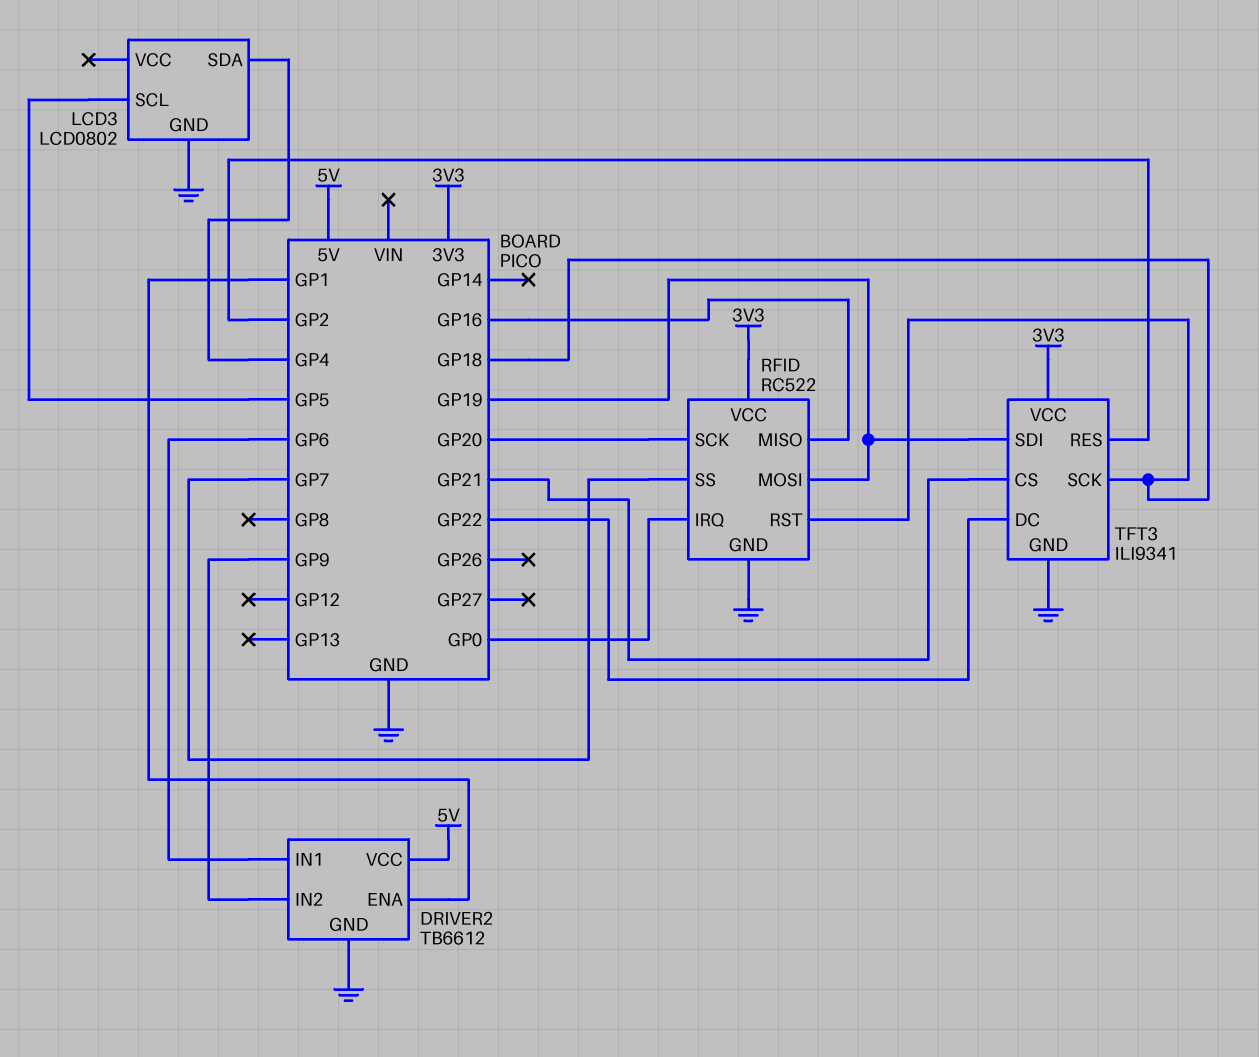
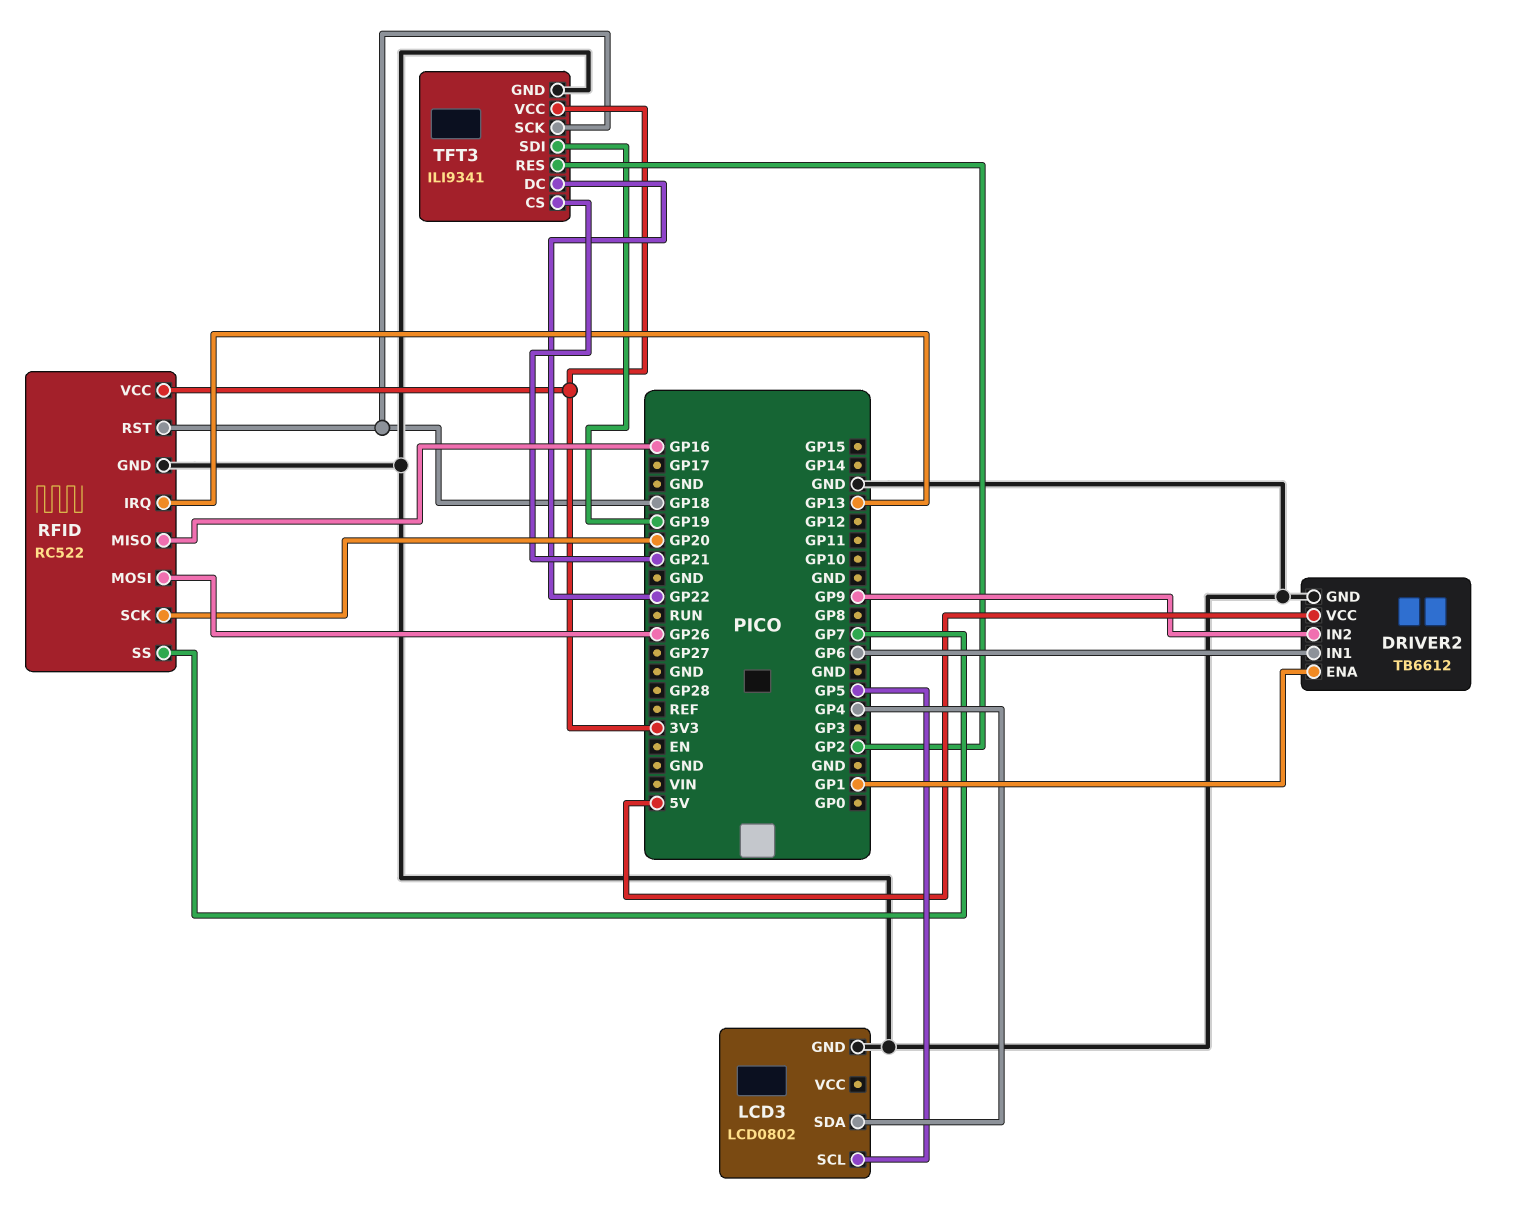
RFID pin IRQ: GP0 -> GP13
RFID pin MOSI: GP19 -> GP26

